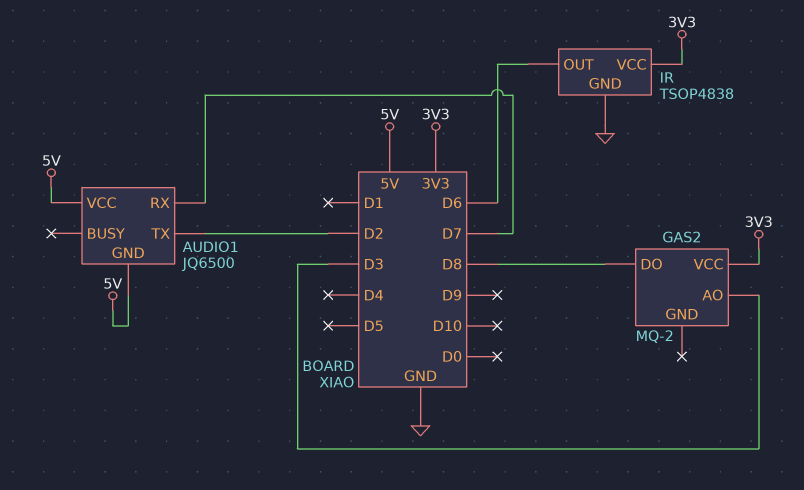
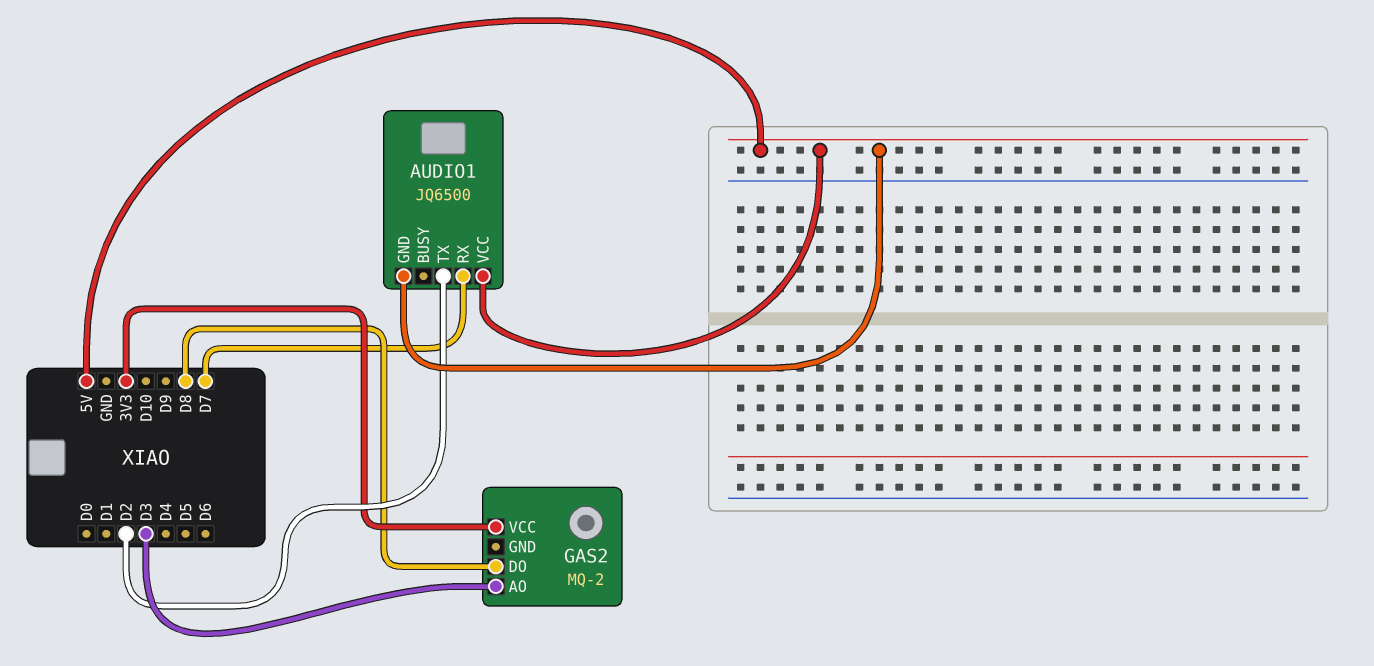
IR: TSOP4838 -> none
IR pin GND: GND -> none
IR pin OUT: D6 -> none
IR pin VCC: 3V3 -> none

